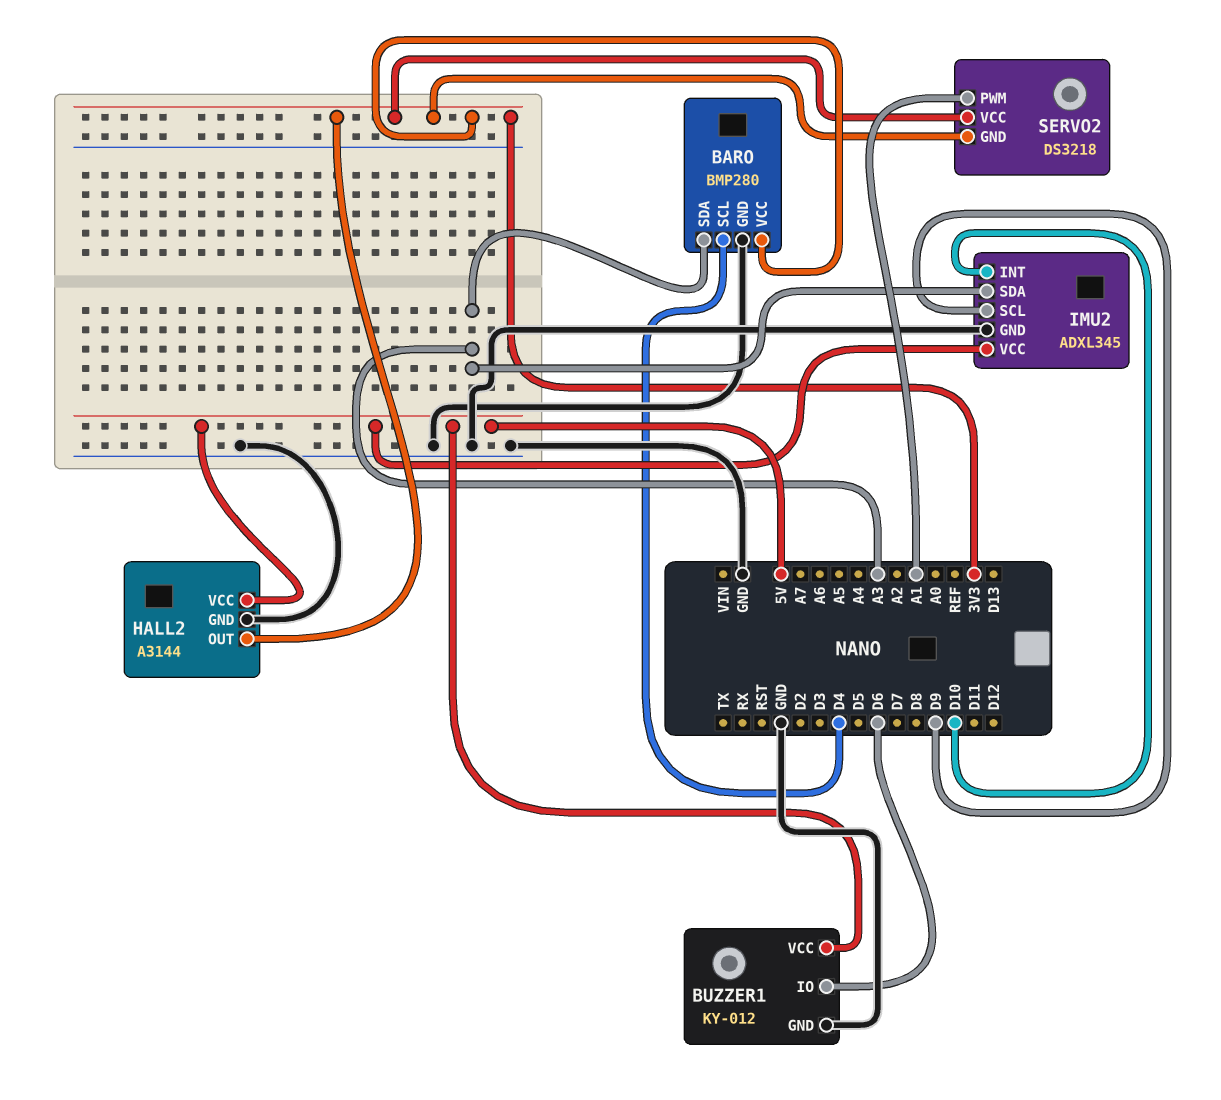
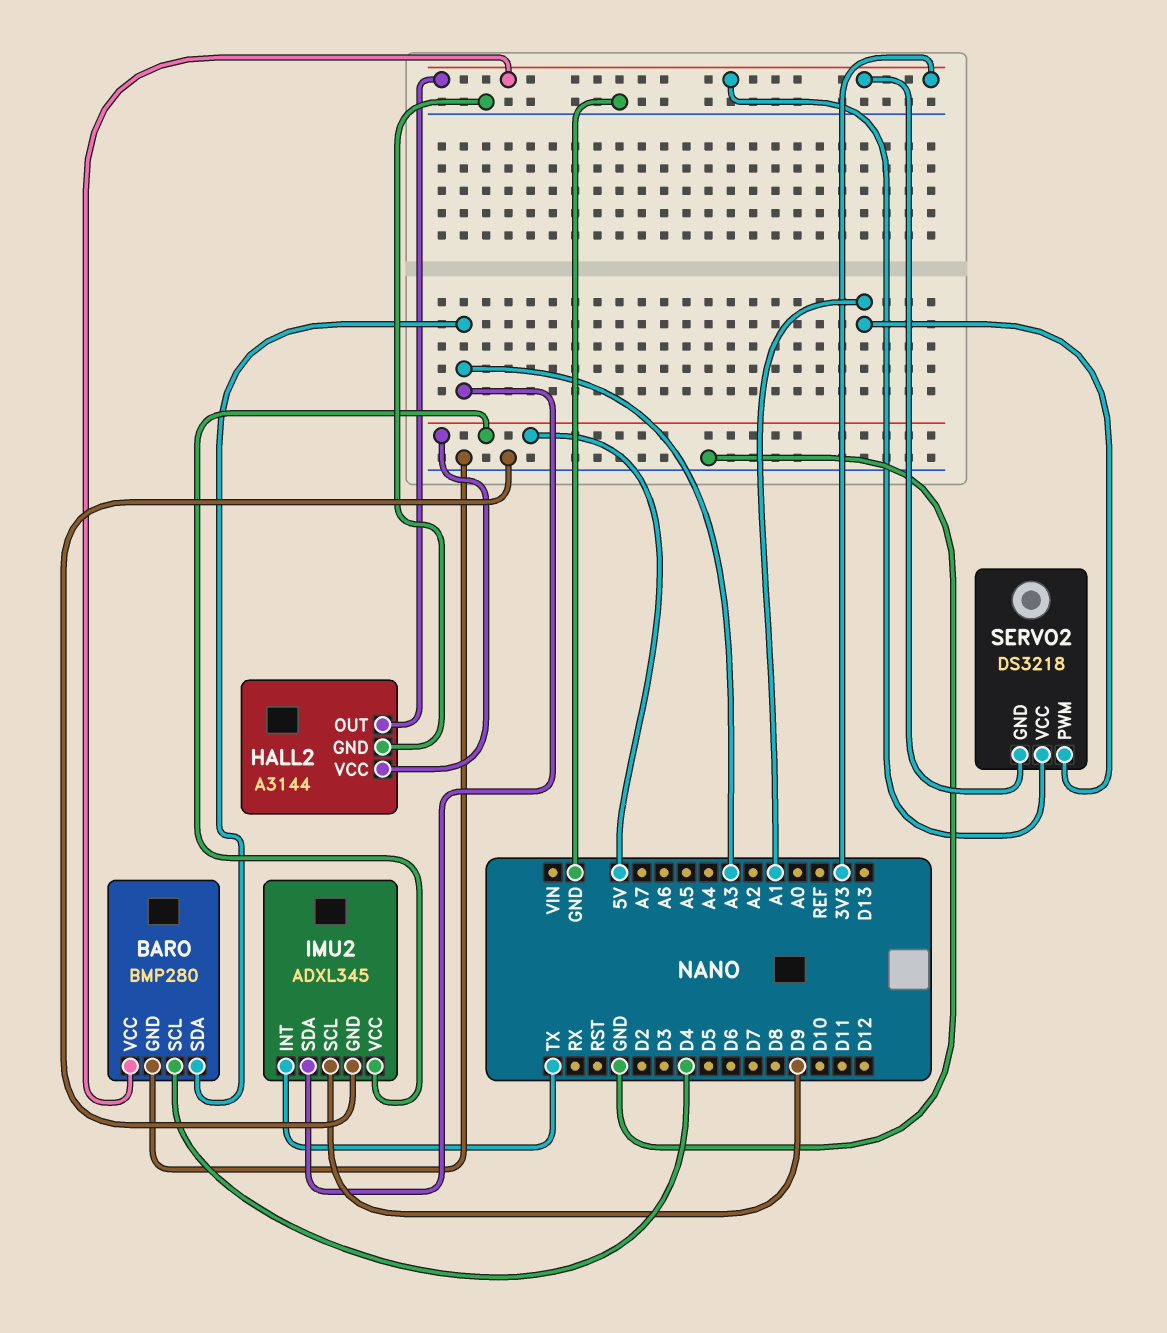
BUZZER1: KY-012 -> none
BUZZER1 pin GND: GND -> none
BUZZER1 pin IO: D6 -> none
BUZZER1 pin VCC: 5V -> none
IMU2 pin INT: D10 -> TX

